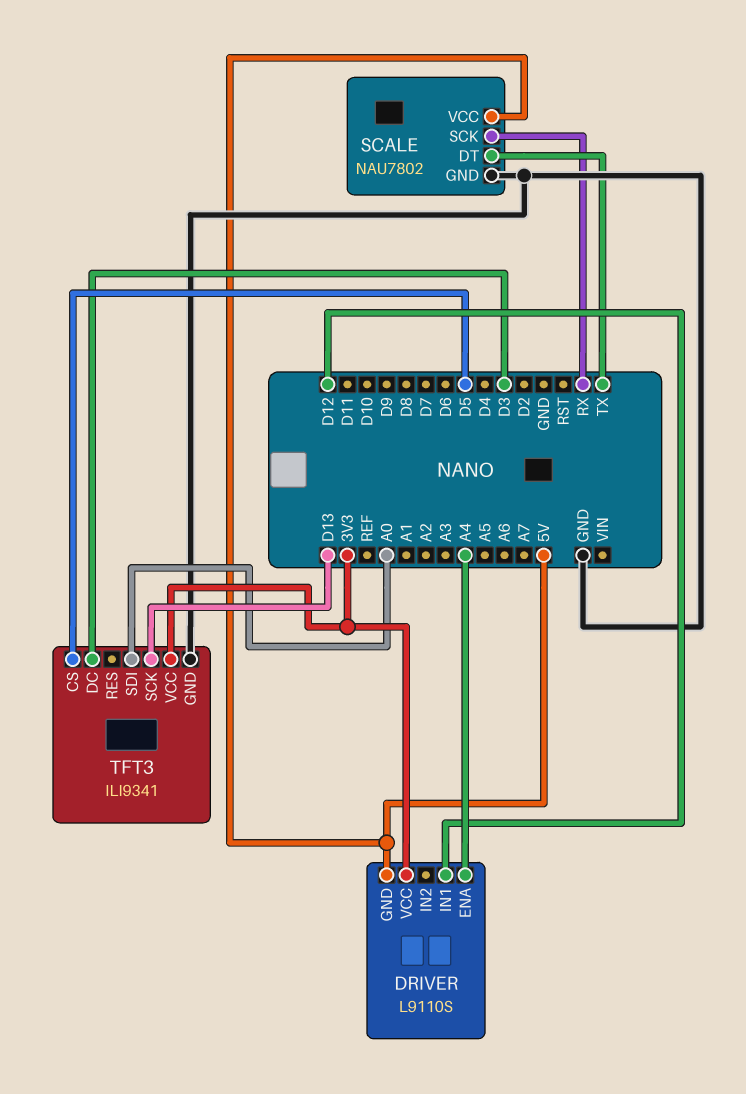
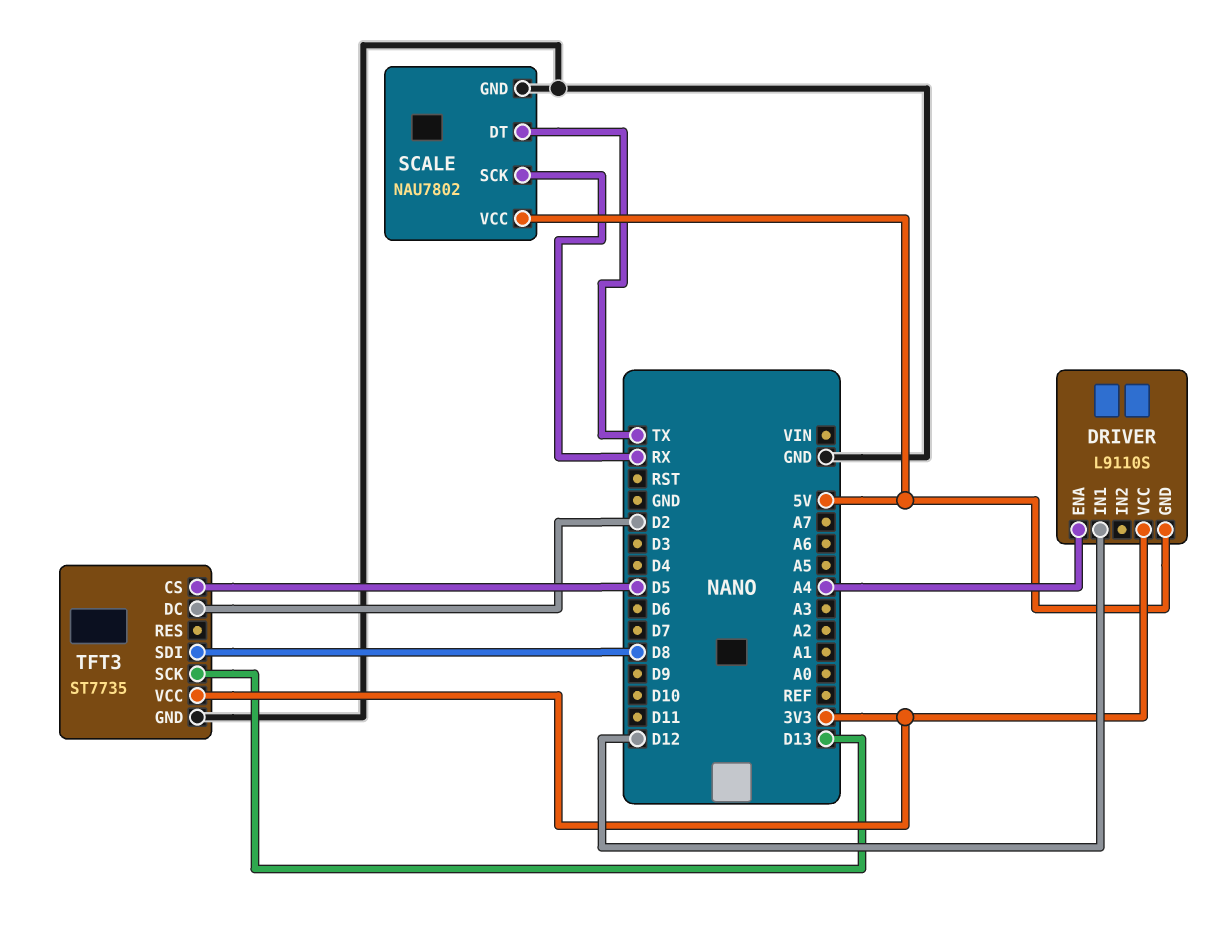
TFT3: ILI9341 -> ST7735
TFT3 pin DC: D3 -> D2
TFT3 pin SDI: A0 -> D8

